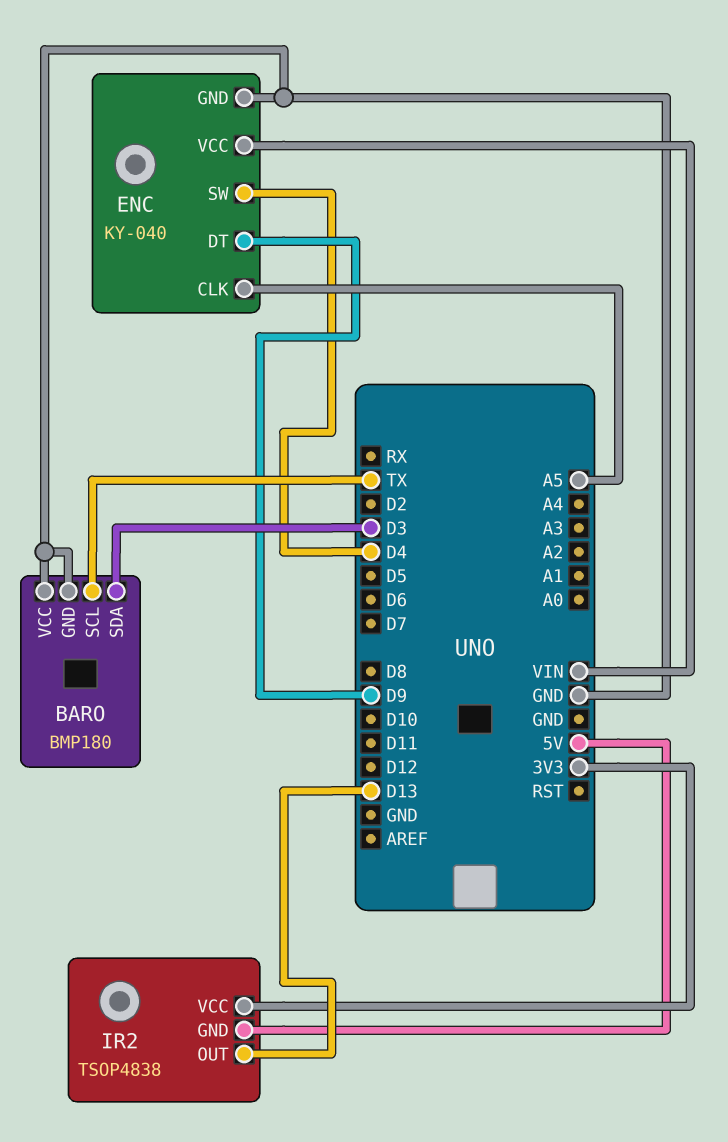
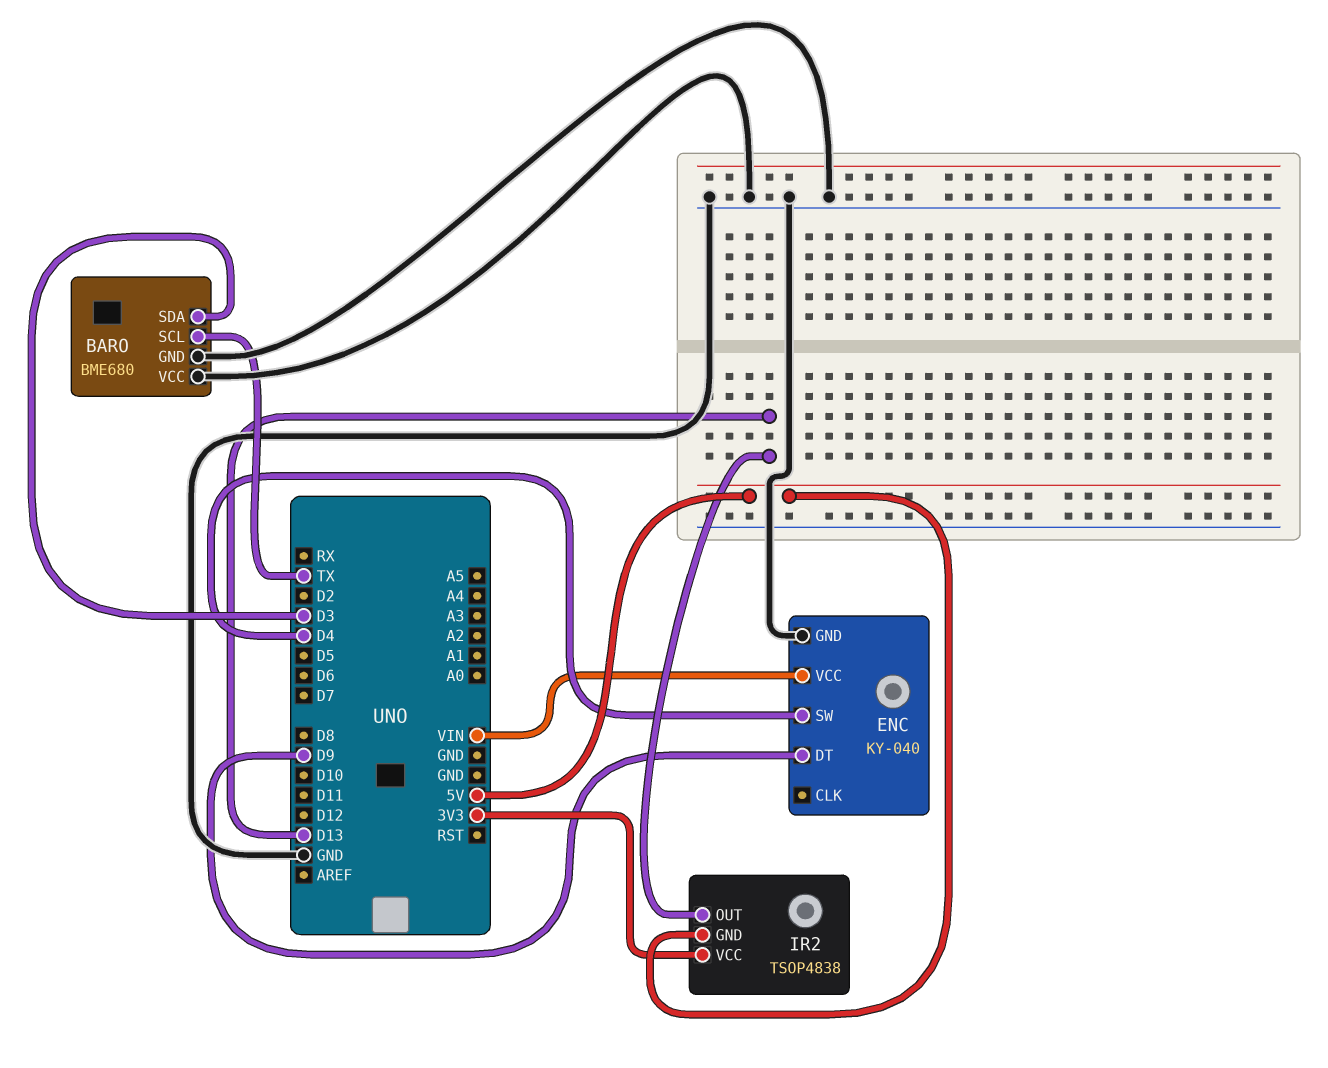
BARO: BMP180 -> BME680
ENC pin CLK: A5 -> none

